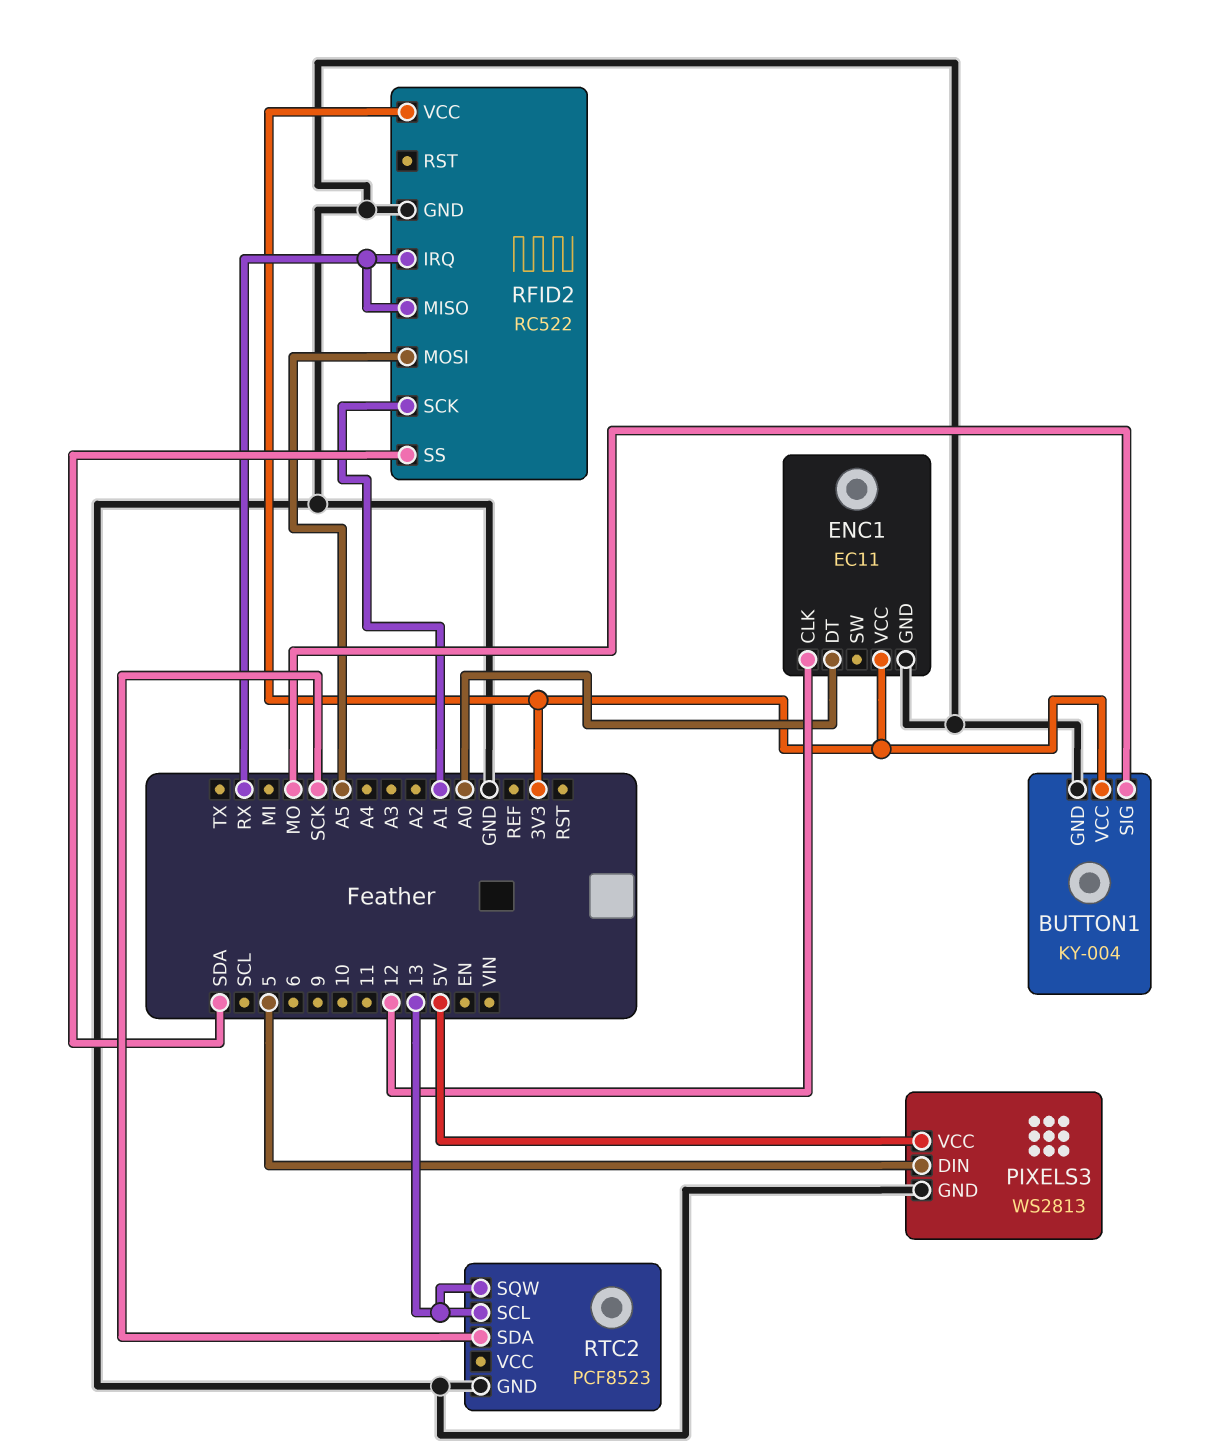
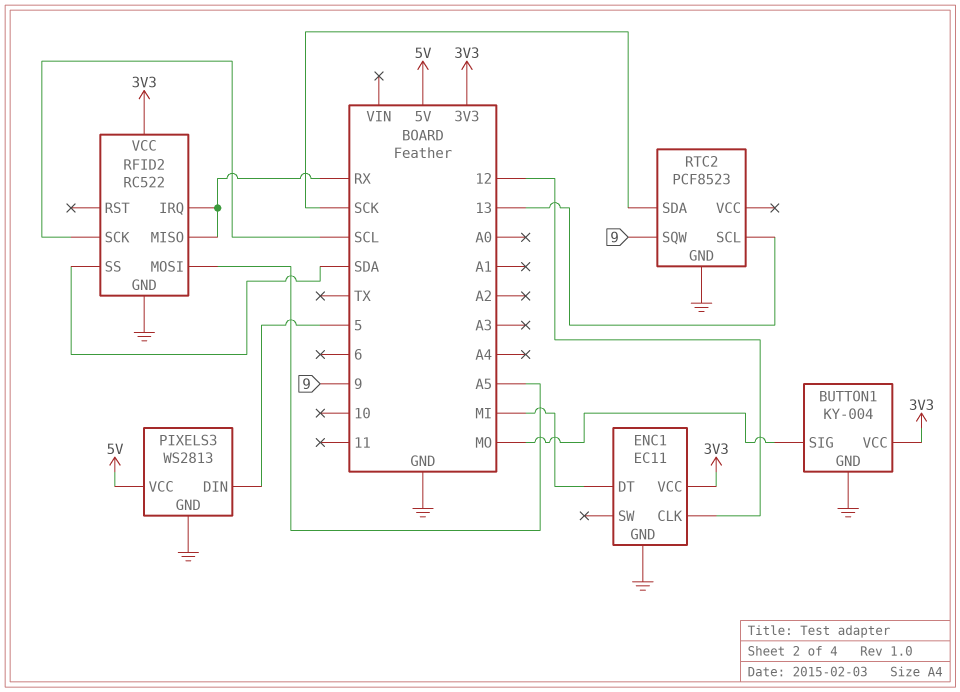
ENC1 pin DT: A0 -> MI
RFID2 pin SCK: A1 -> SCL
RTC2 pin SQW: 13 -> 9

